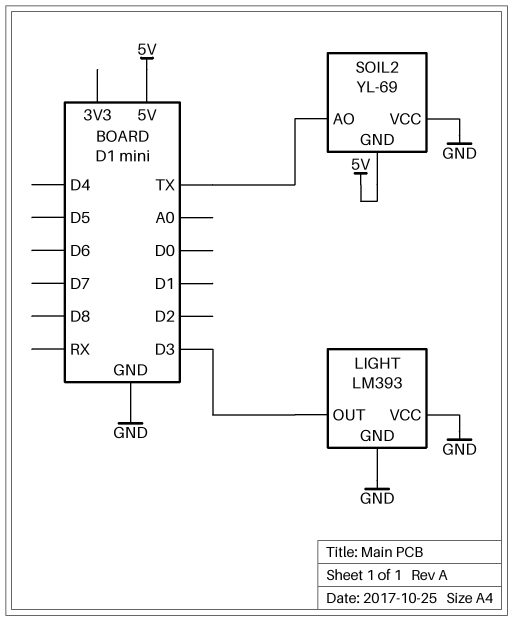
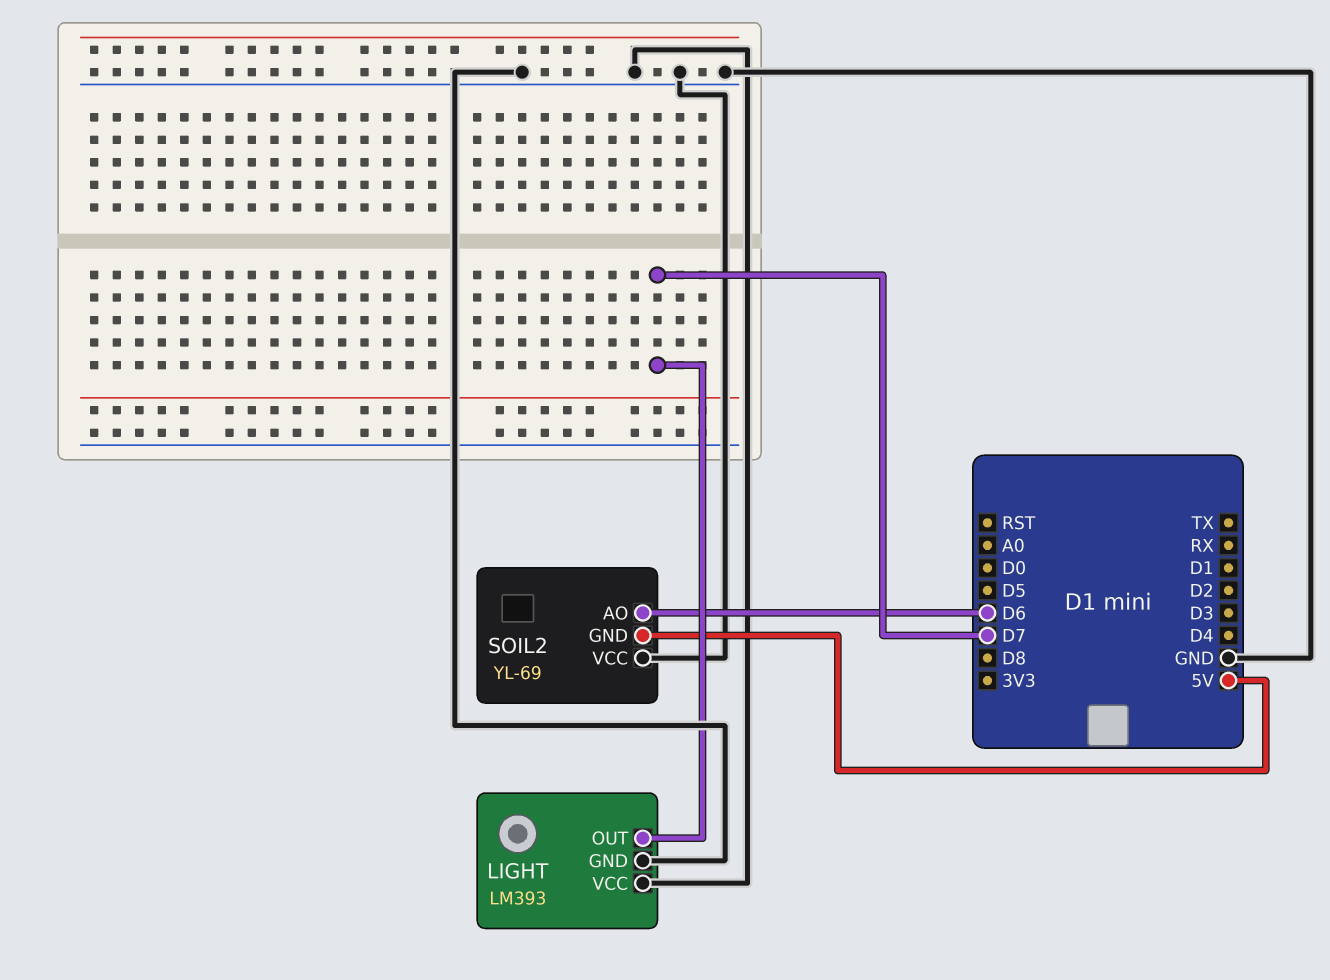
LIGHT pin OUT: D3 -> D7
SOIL2 pin AO: TX -> D6

